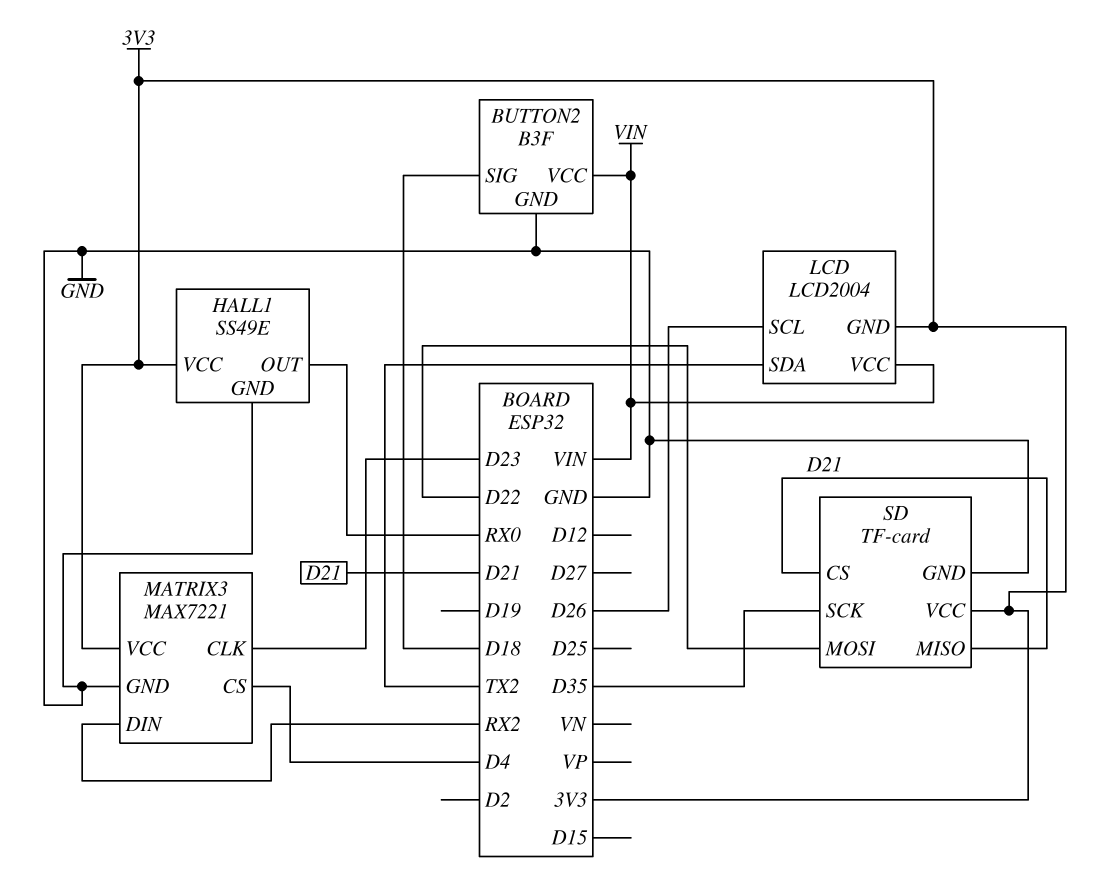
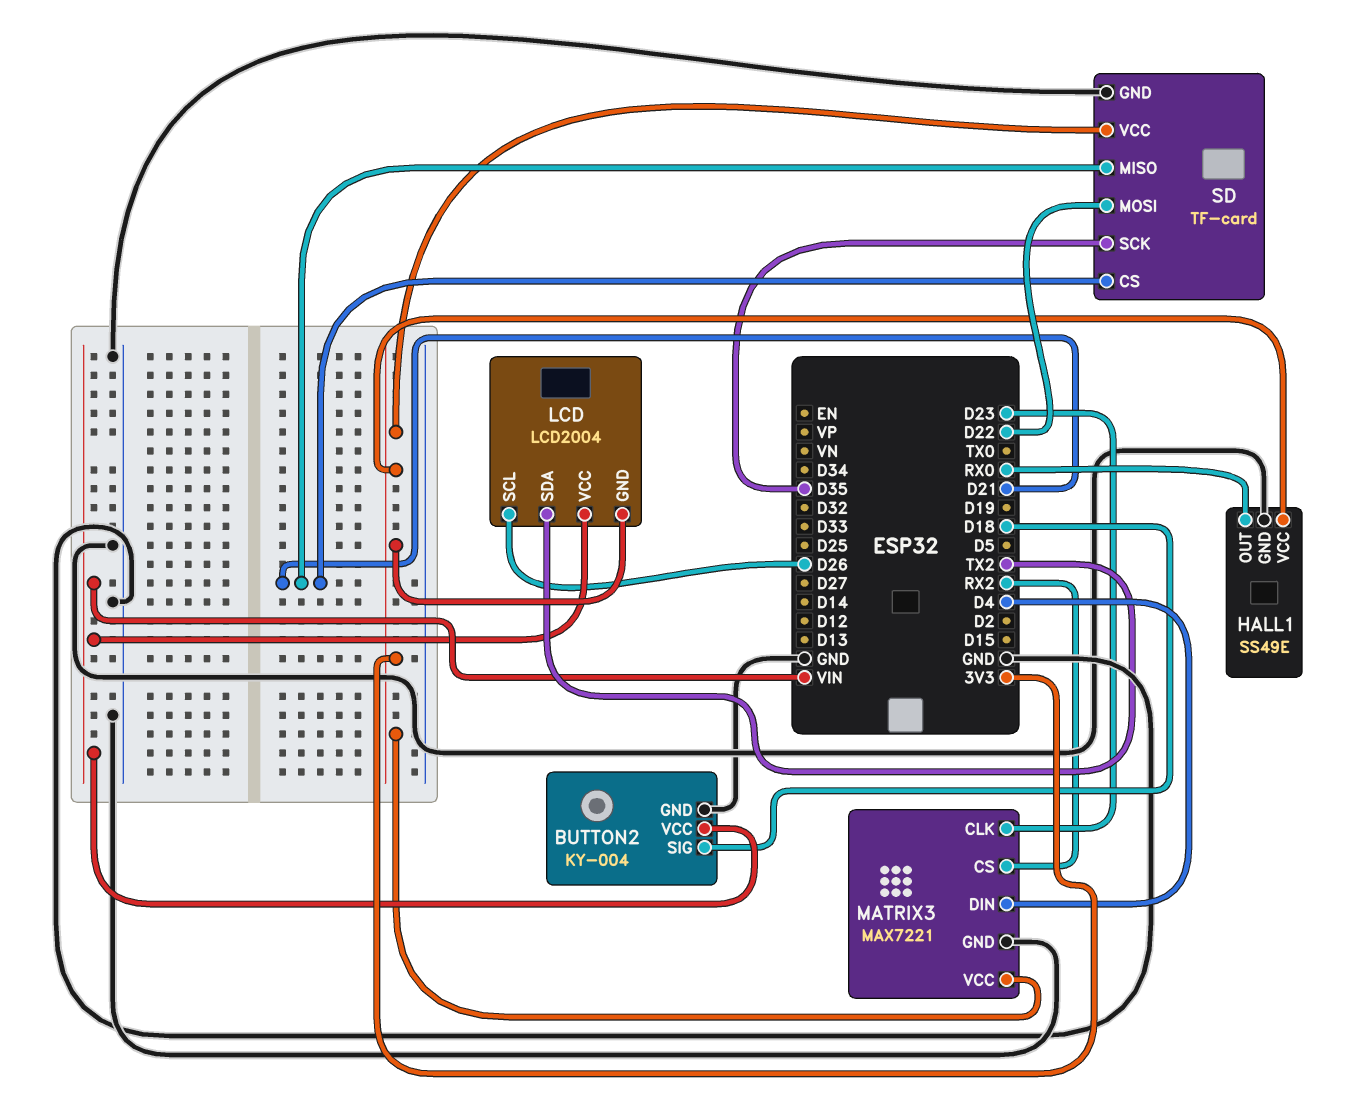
BUTTON2: B3F -> KY-004
MATRIX3 pin CS: D4 -> RX2
MATRIX3 pin DIN: RX2 -> D4

